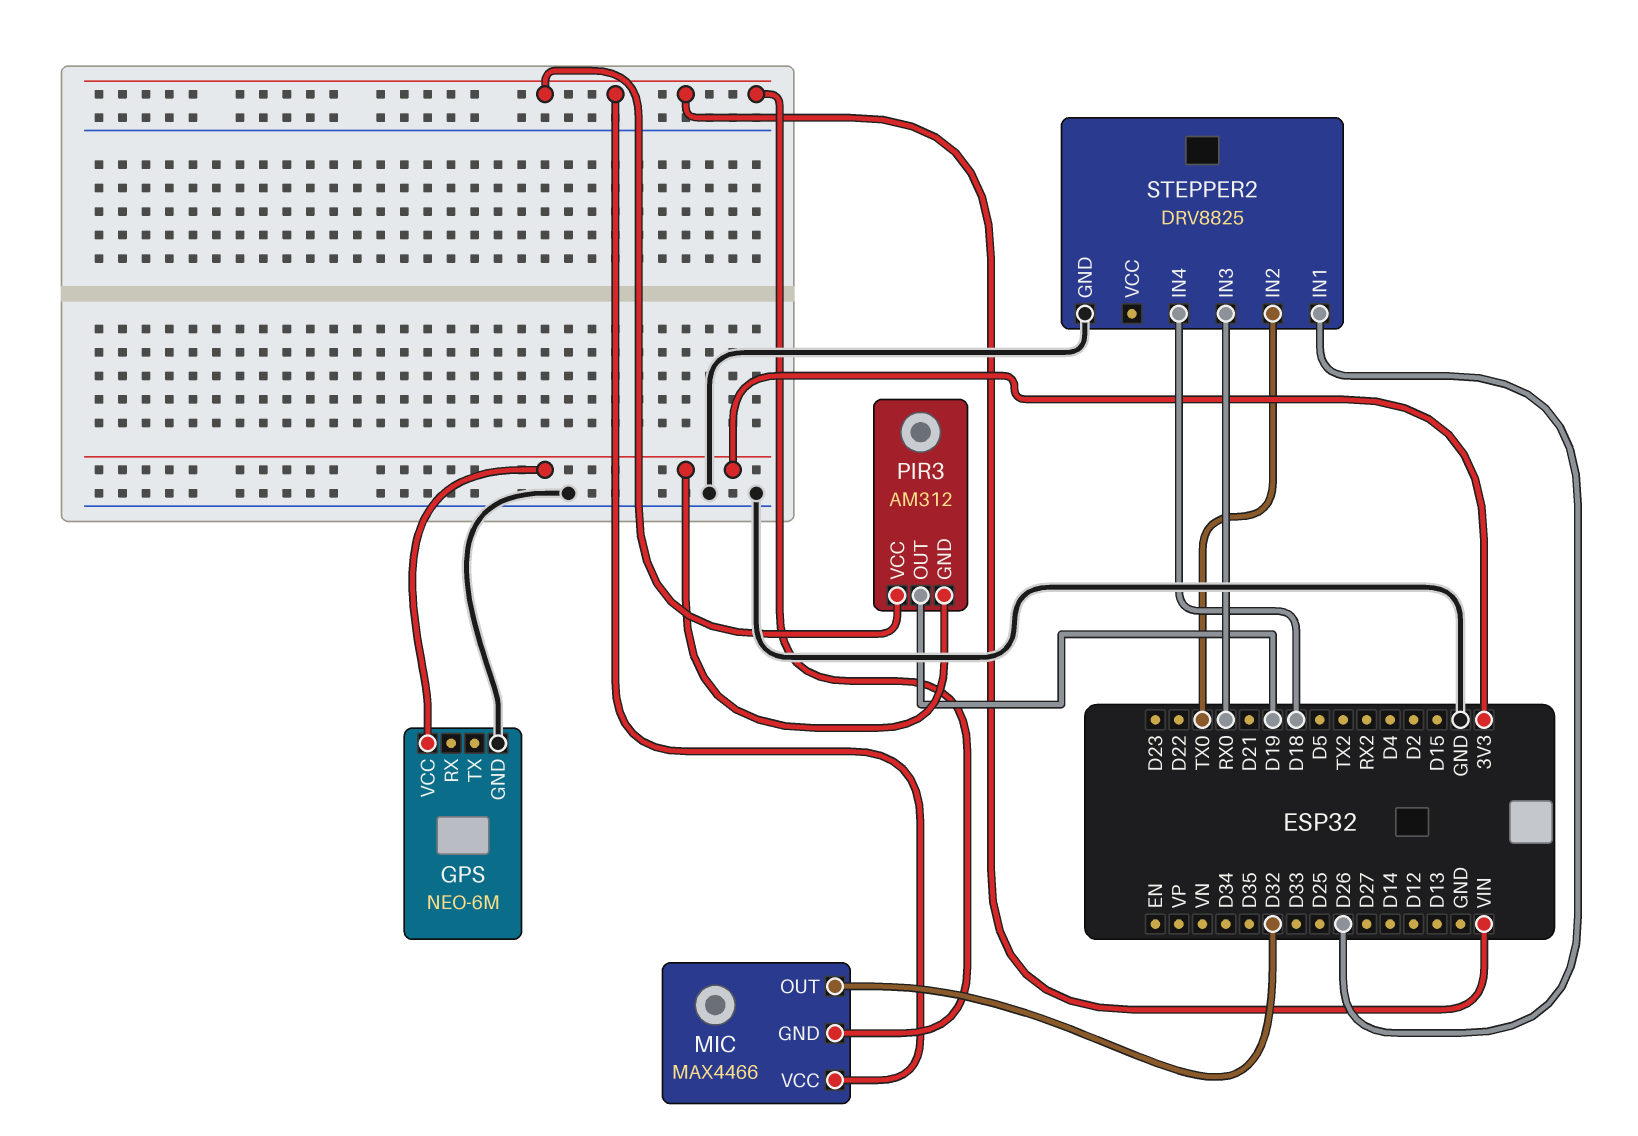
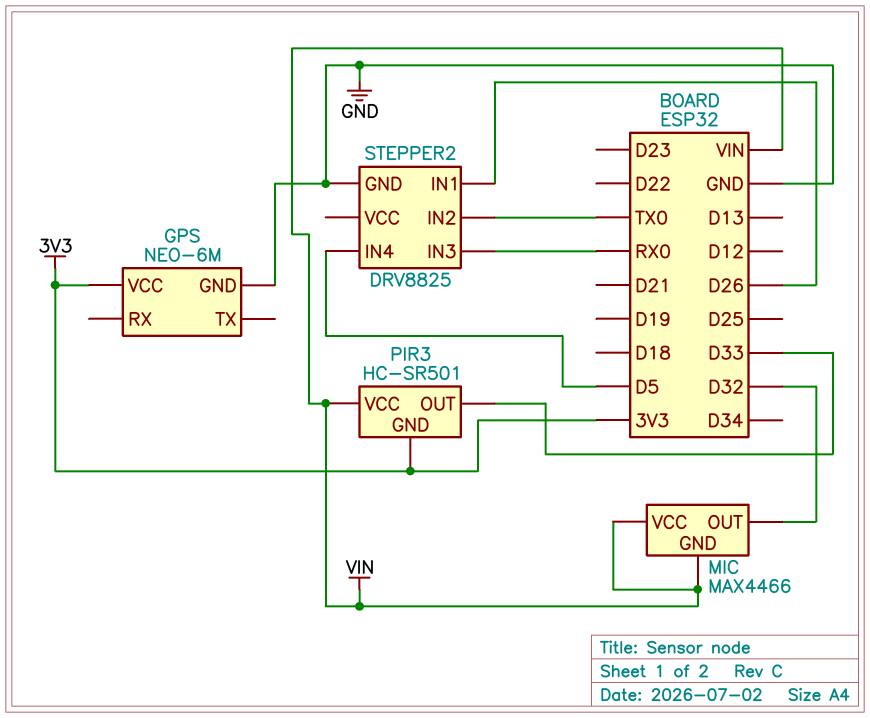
PIR3: AM312 -> HC-SR501
PIR3 pin OUT: D19 -> D33
STEPPER2 pin IN4: D18 -> D5

